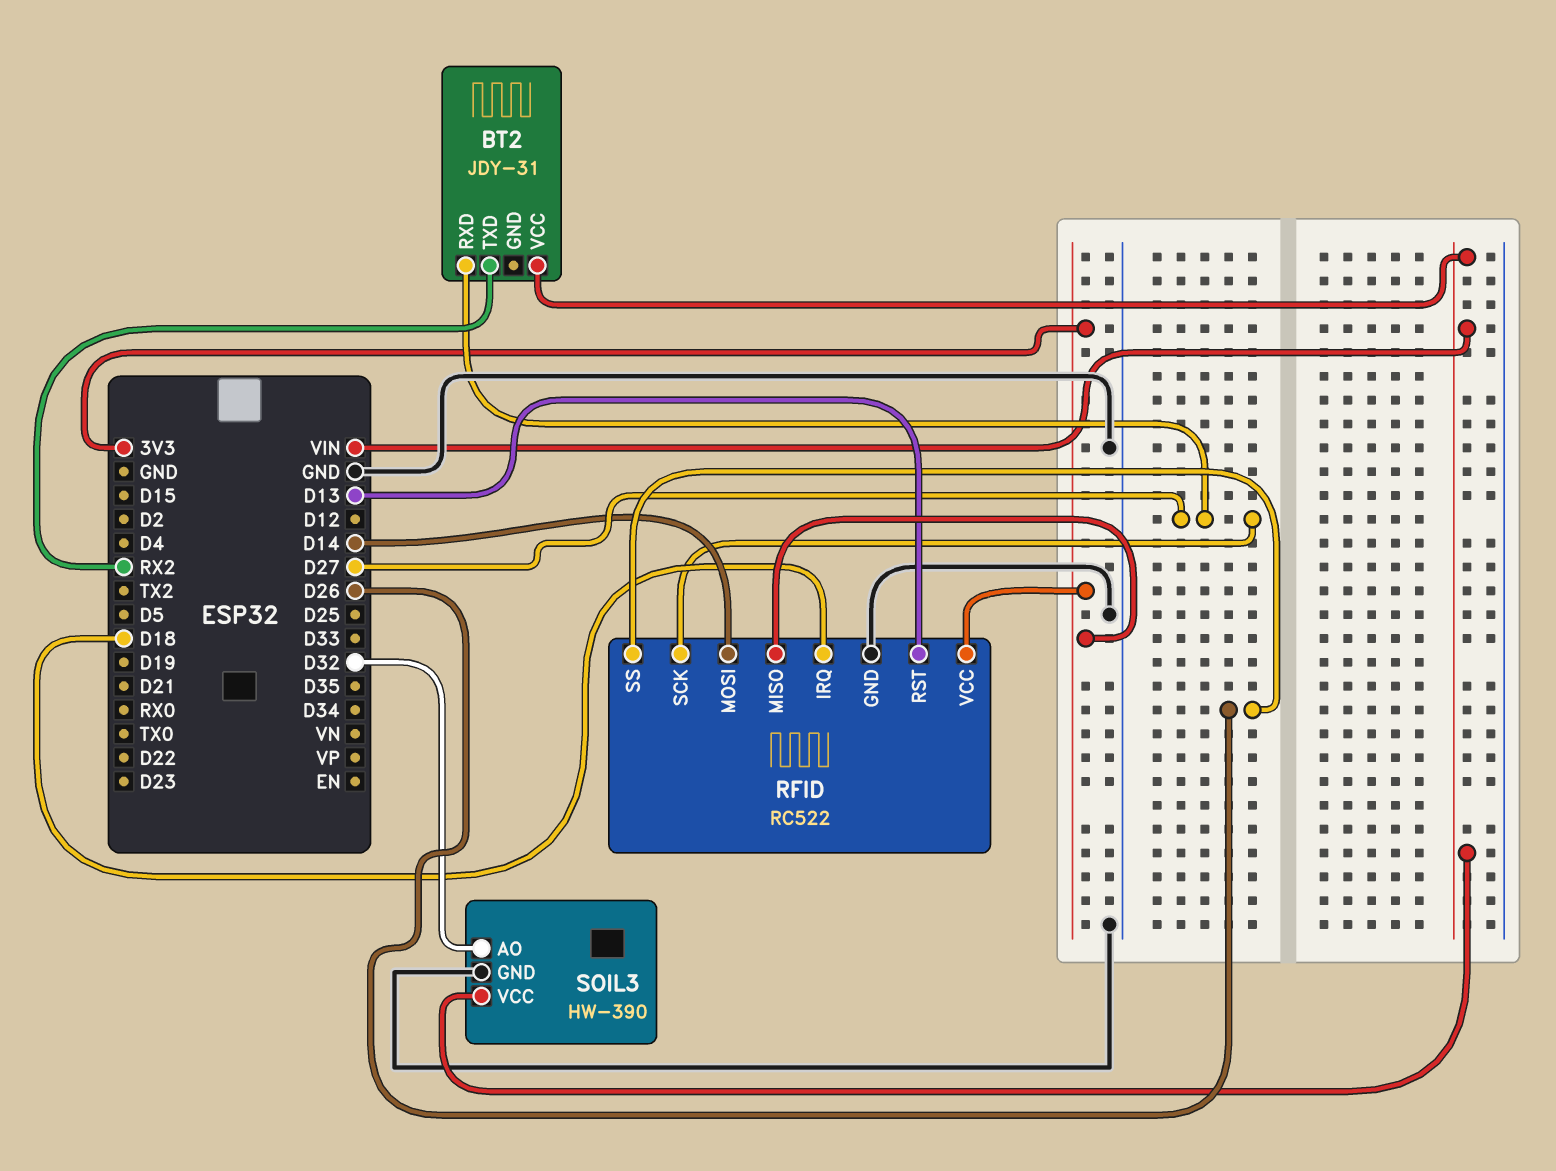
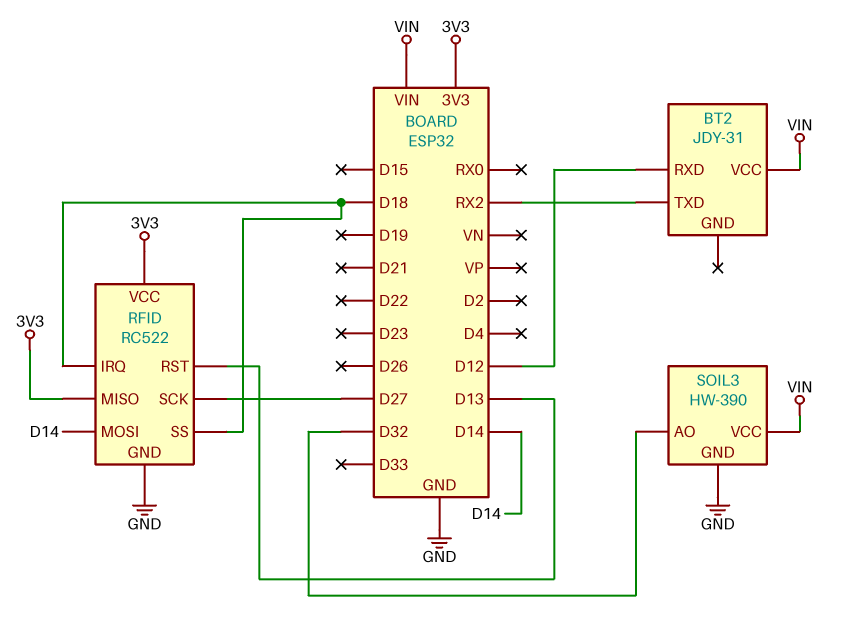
BT2 pin RXD: D27 -> D12
RFID pin SS: D26 -> D18

